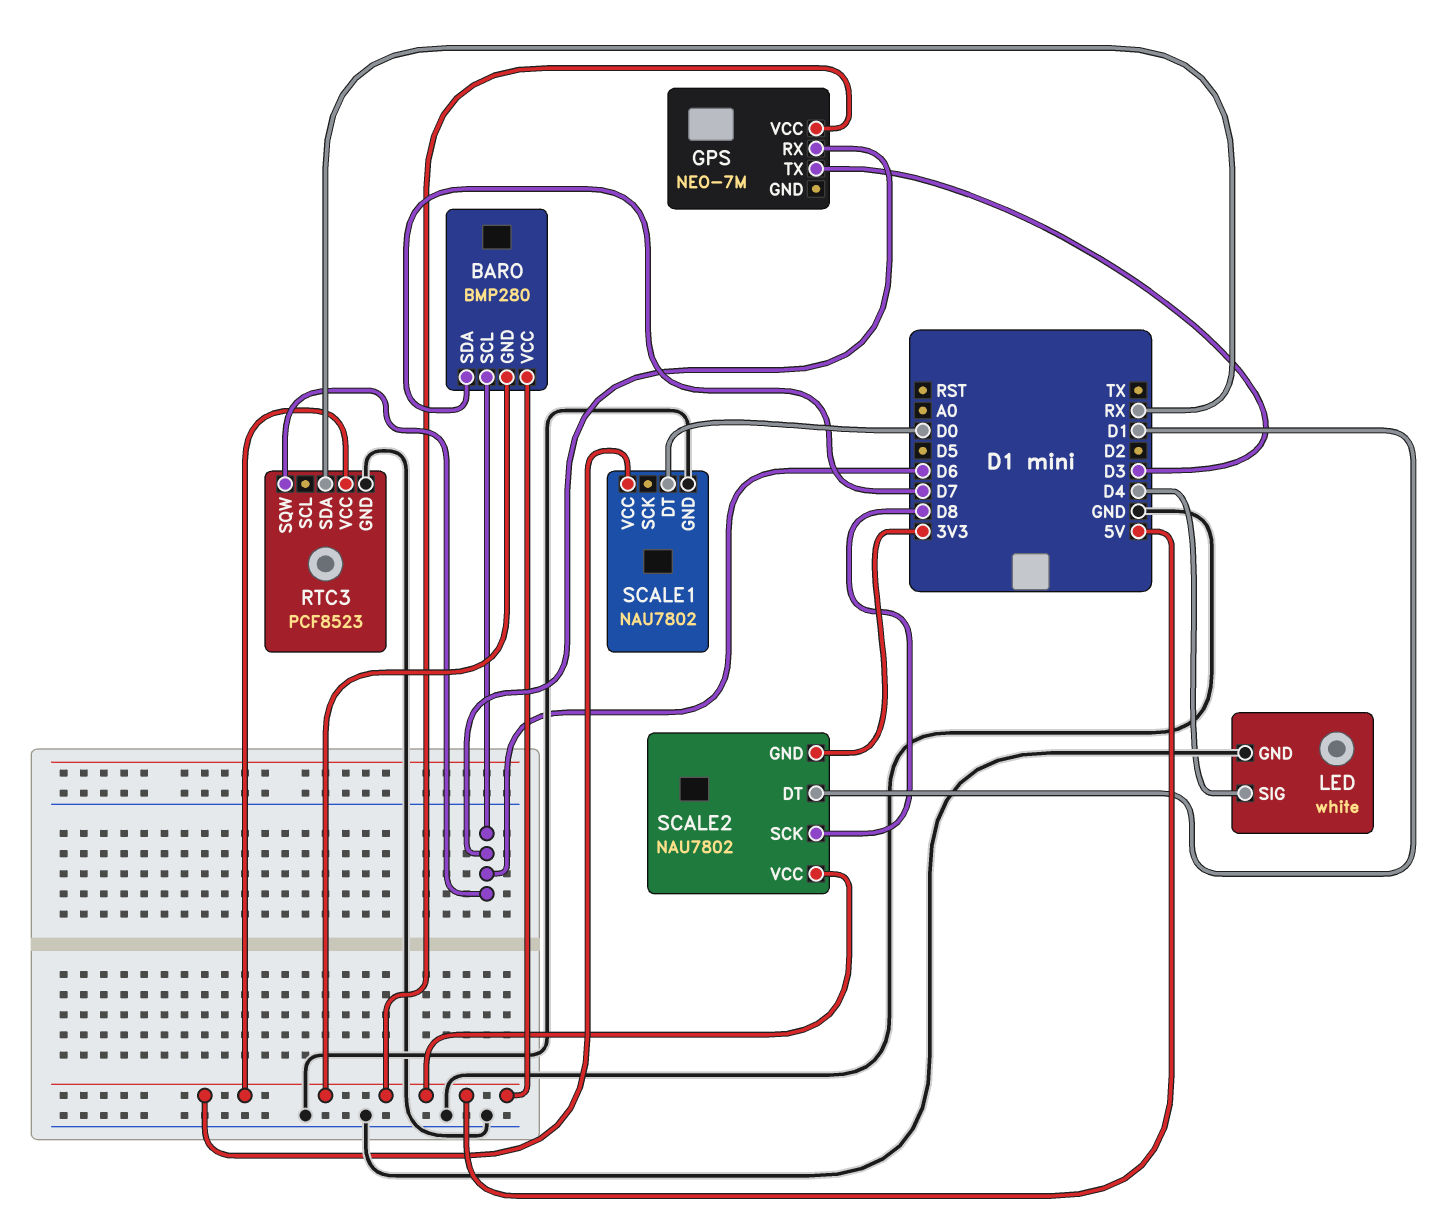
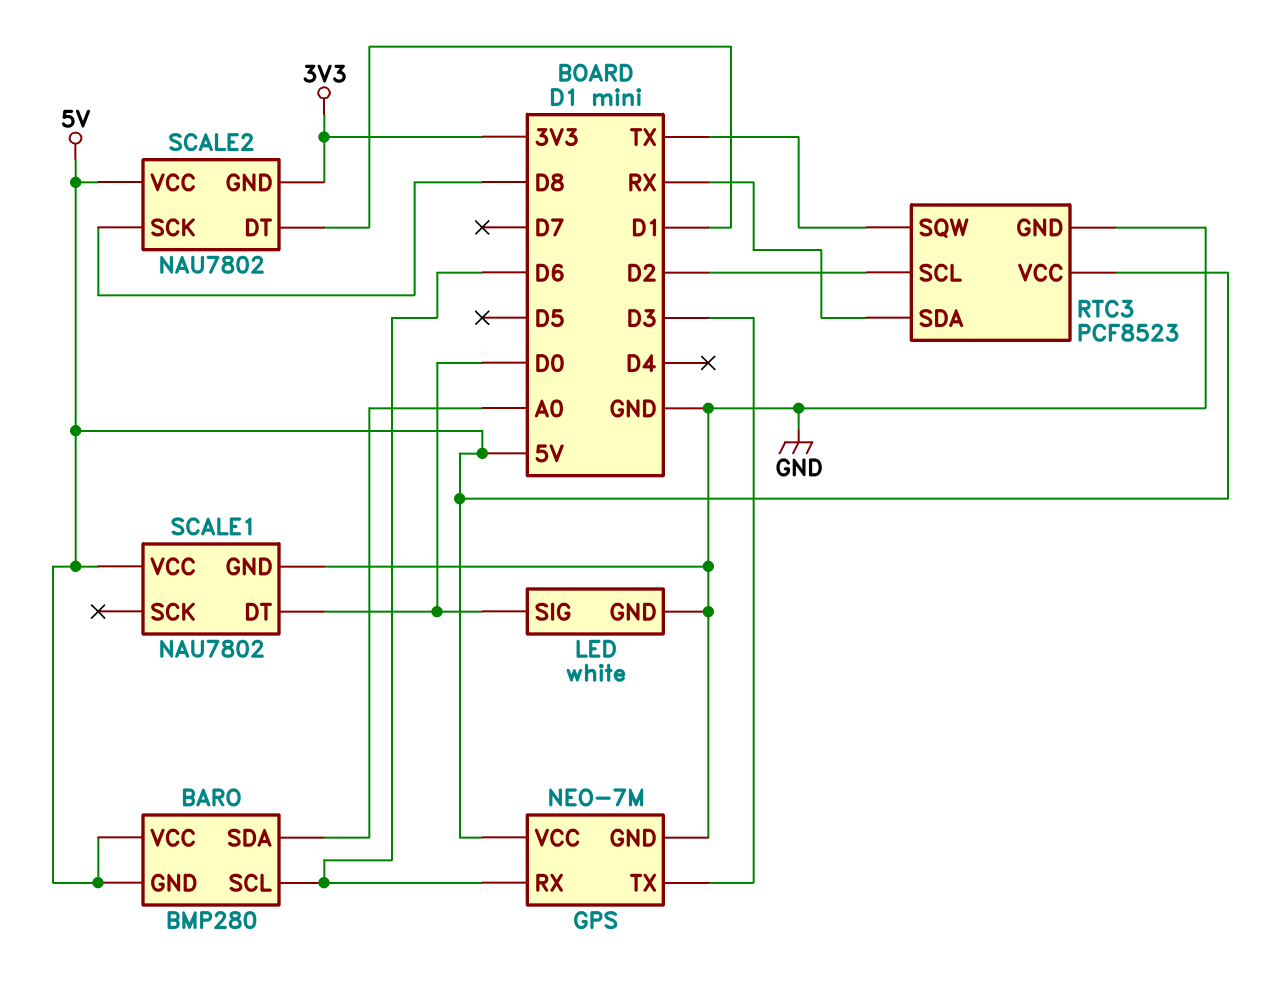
BARO pin SDA: D7 -> A0
GPS pin GND: none -> GND
LED pin SIG: D4 -> D0
RTC3 pin SCL: none -> D2
RTC3 pin SQW: D6 -> TX

